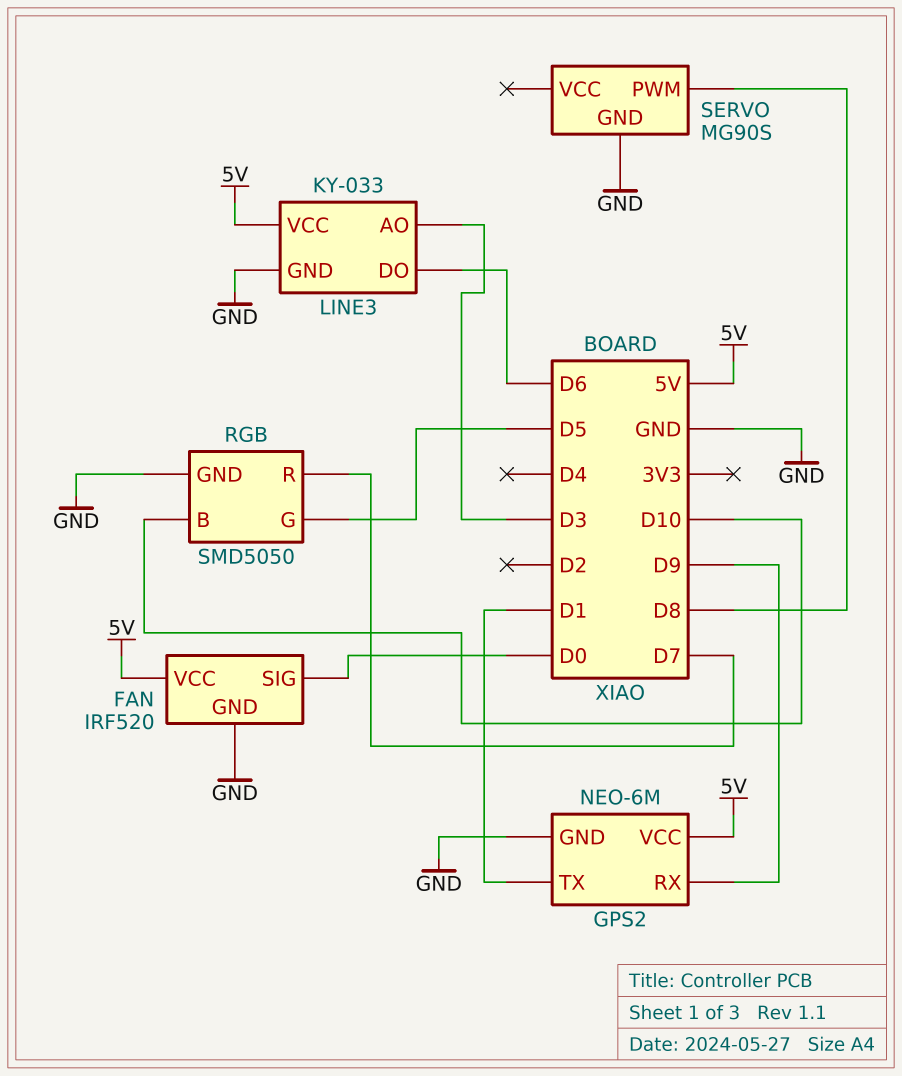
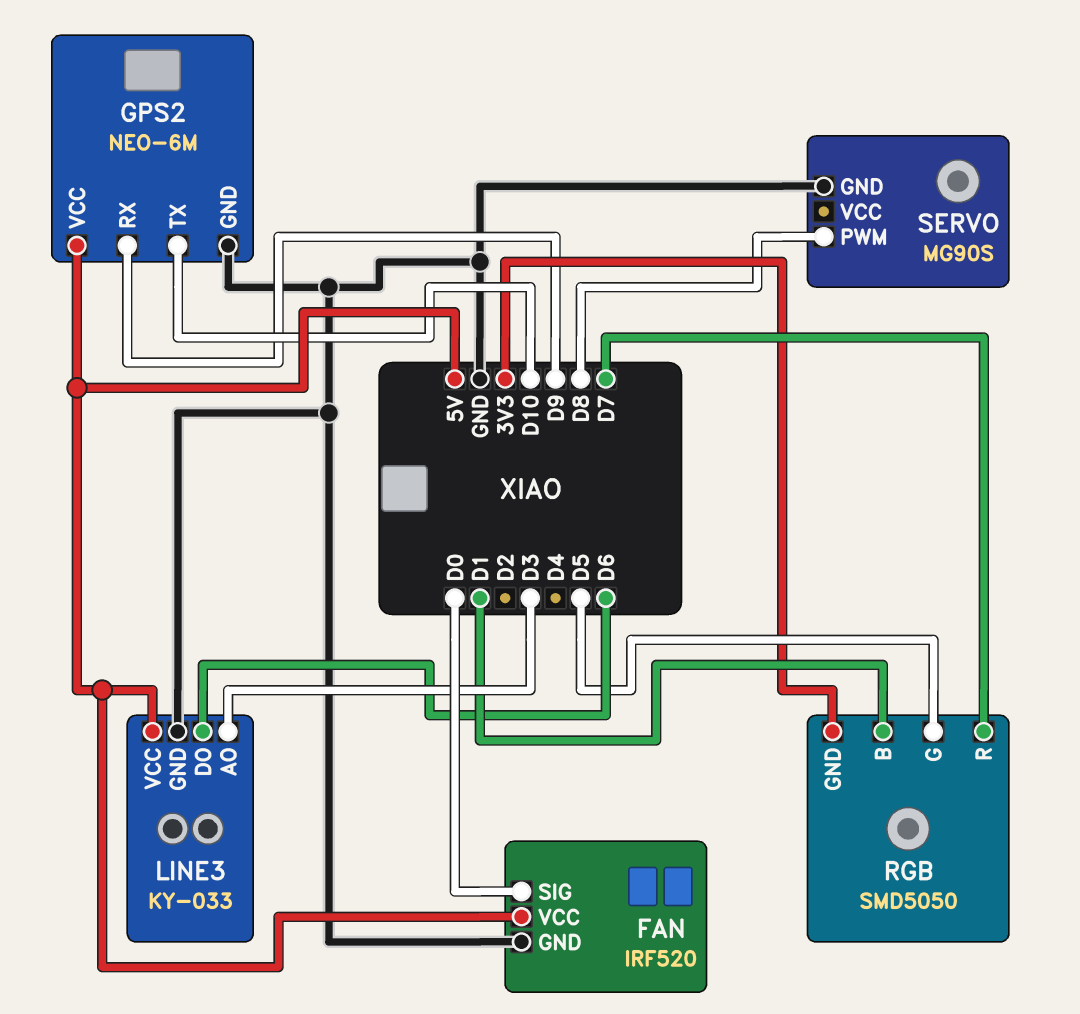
GPS2 pin TX: D1 -> D10
RGB pin B: D10 -> D1
RGB pin GND: GND -> 3V3

